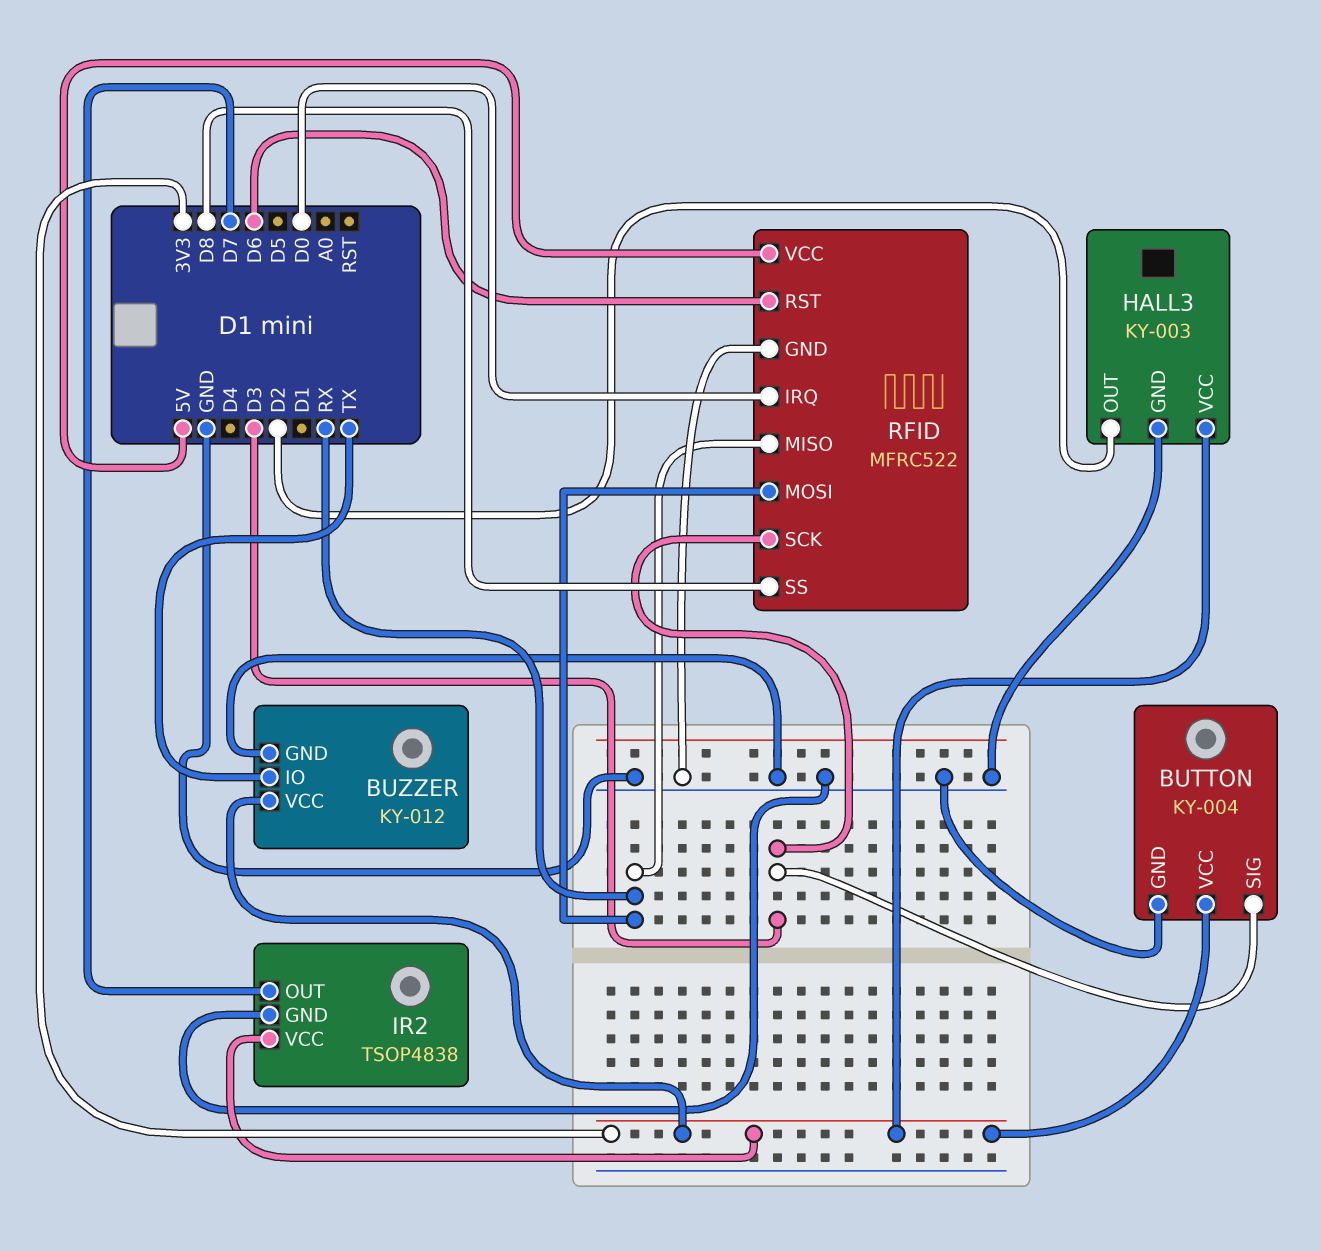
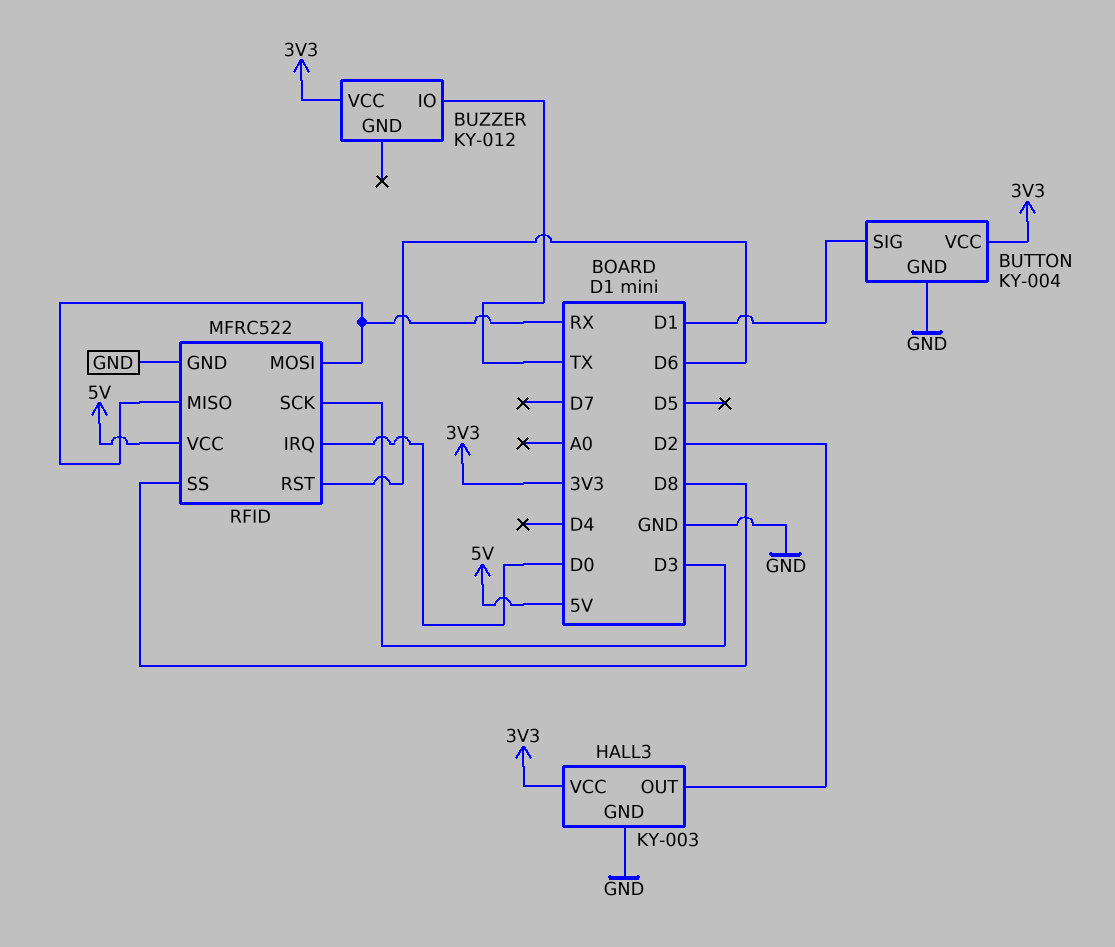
BUTTON pin SIG: D3 -> D1
BUZZER pin GND: GND -> none
IR2: TSOP4838 -> none
IR2 pin GND: GND -> none
IR2 pin OUT: D7 -> none
IR2 pin VCC: 3V3 -> none

